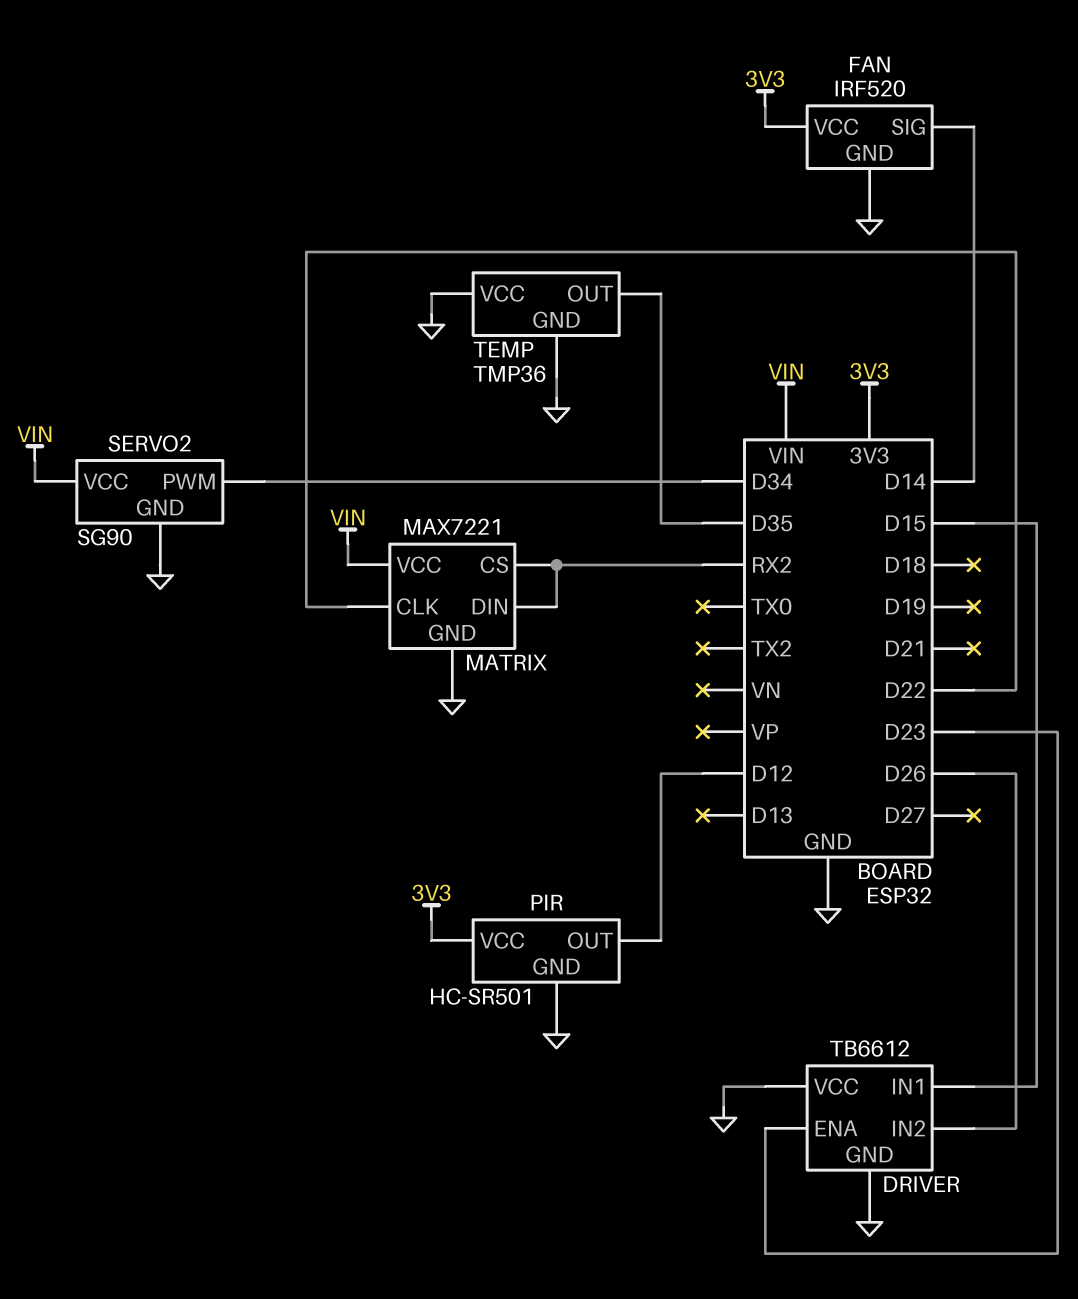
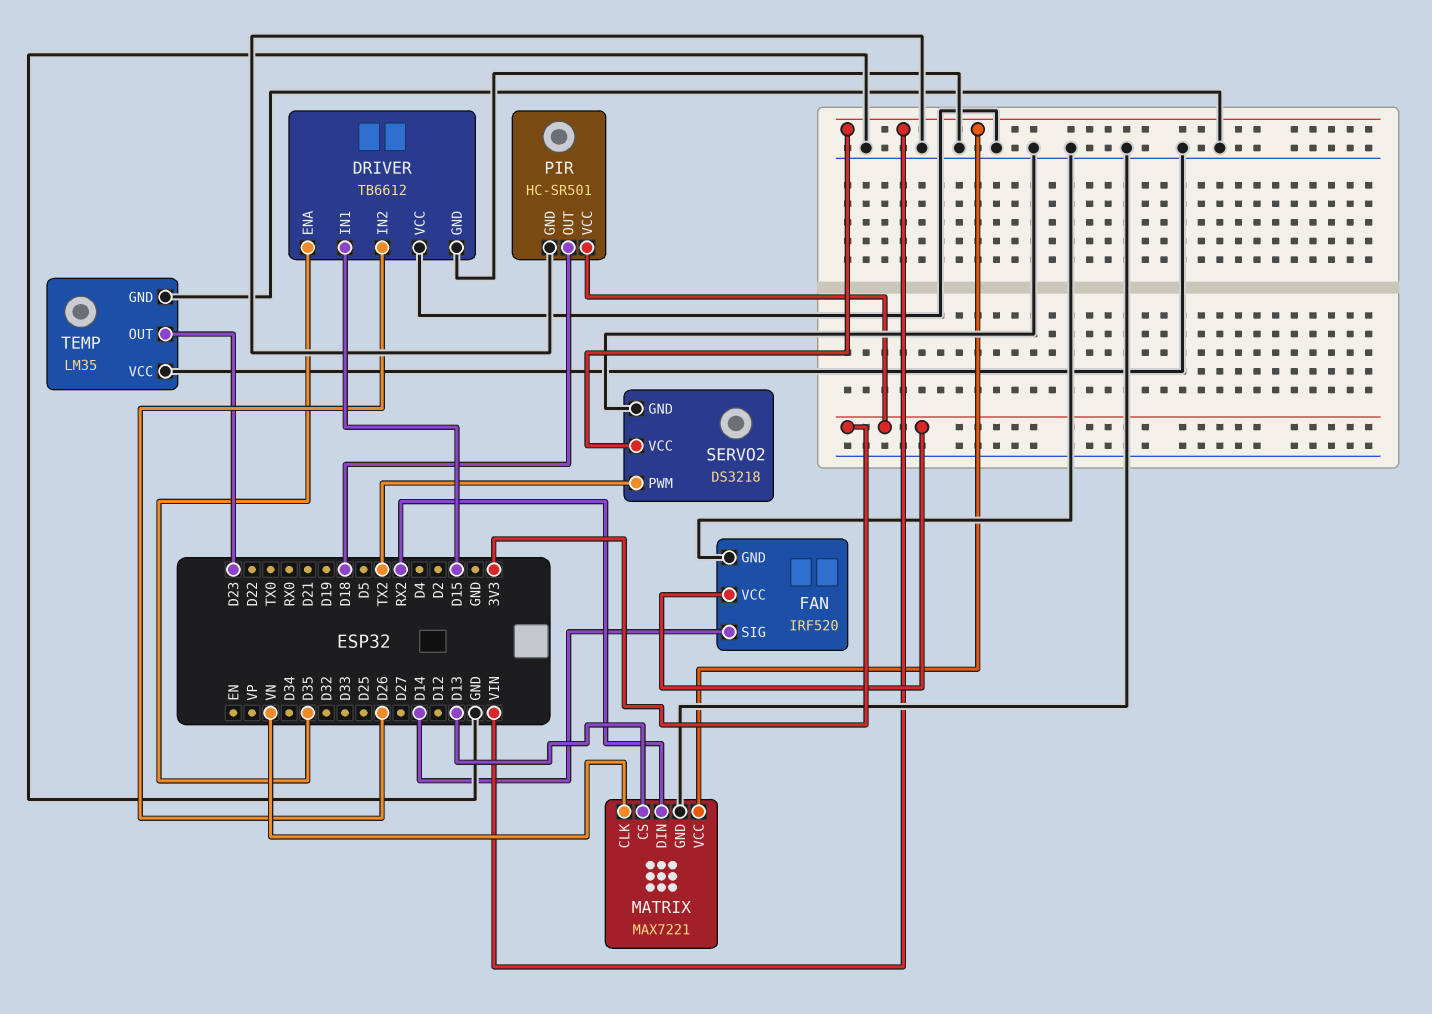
DRIVER pin ENA: D23 -> D35
MATRIX pin CLK: D22 -> VN
MATRIX pin CS: RX2 -> D13
PIR pin OUT: D12 -> D18
SERVO2: SG90 -> DS3218
SERVO2 pin PWM: D34 -> TX2
TEMP: TMP36 -> LM35
TEMP pin OUT: D35 -> D23

